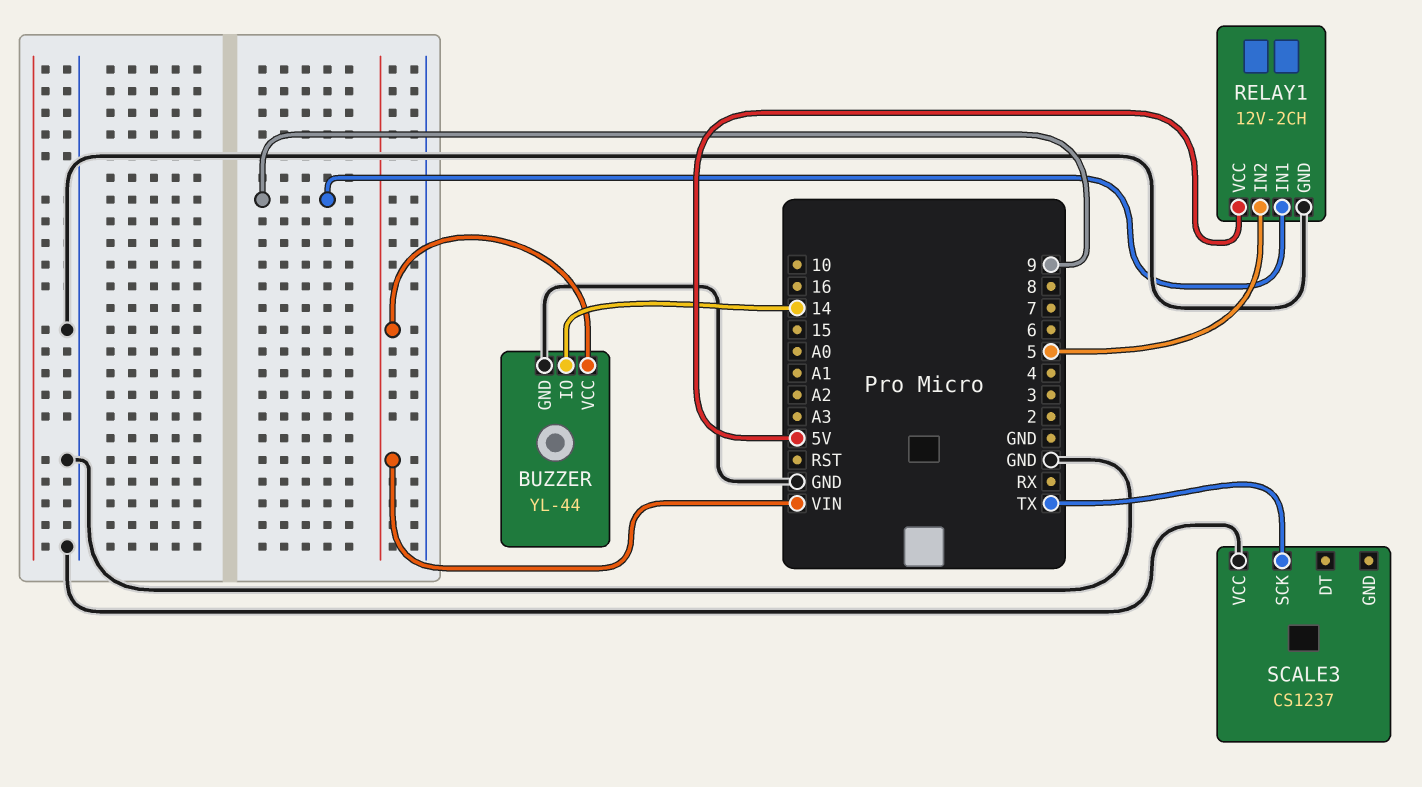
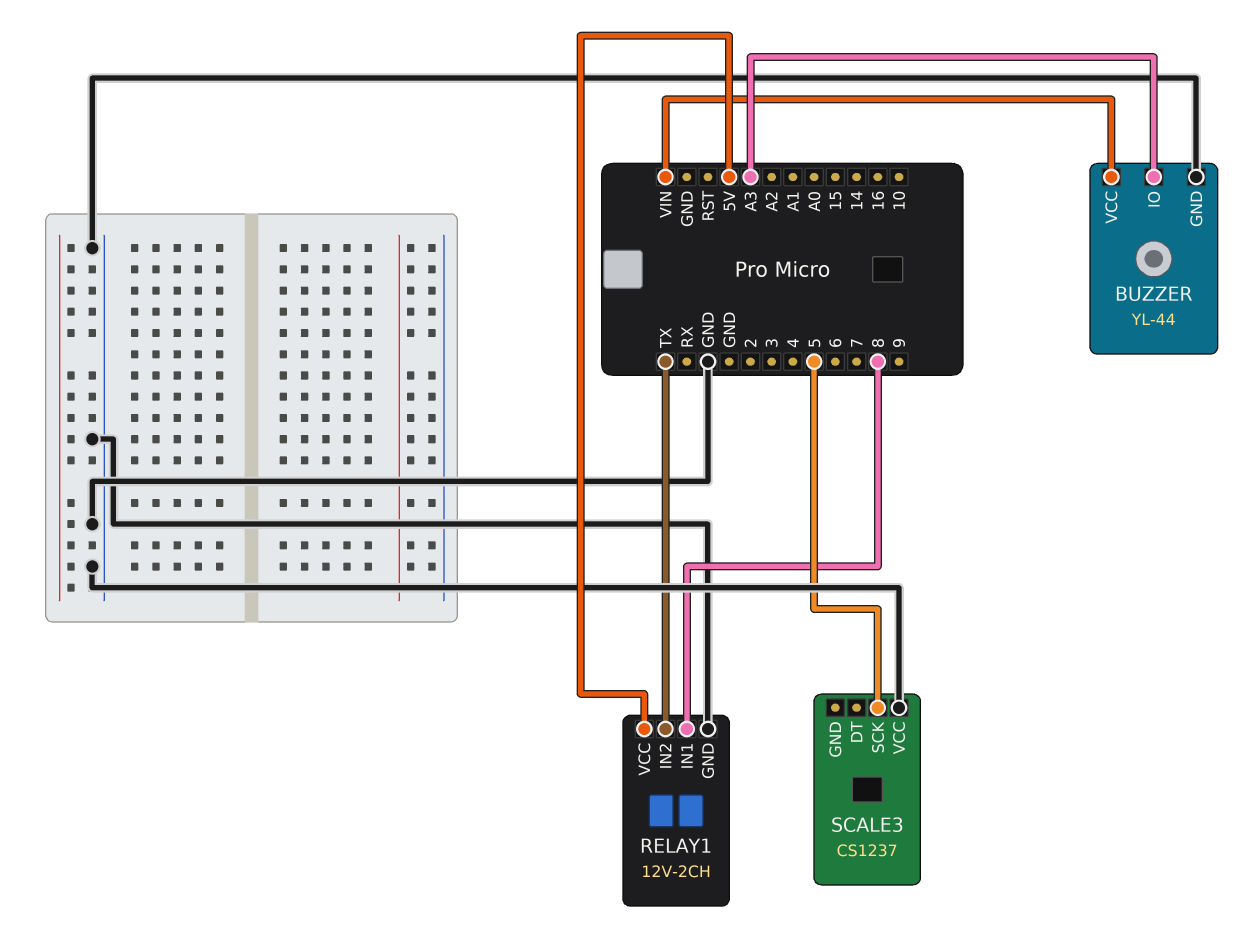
BUZZER pin IO: 14 -> A3
RELAY1 pin IN1: 9 -> 8
RELAY1 pin IN2: 5 -> TX
SCALE3 pin SCK: TX -> 5

